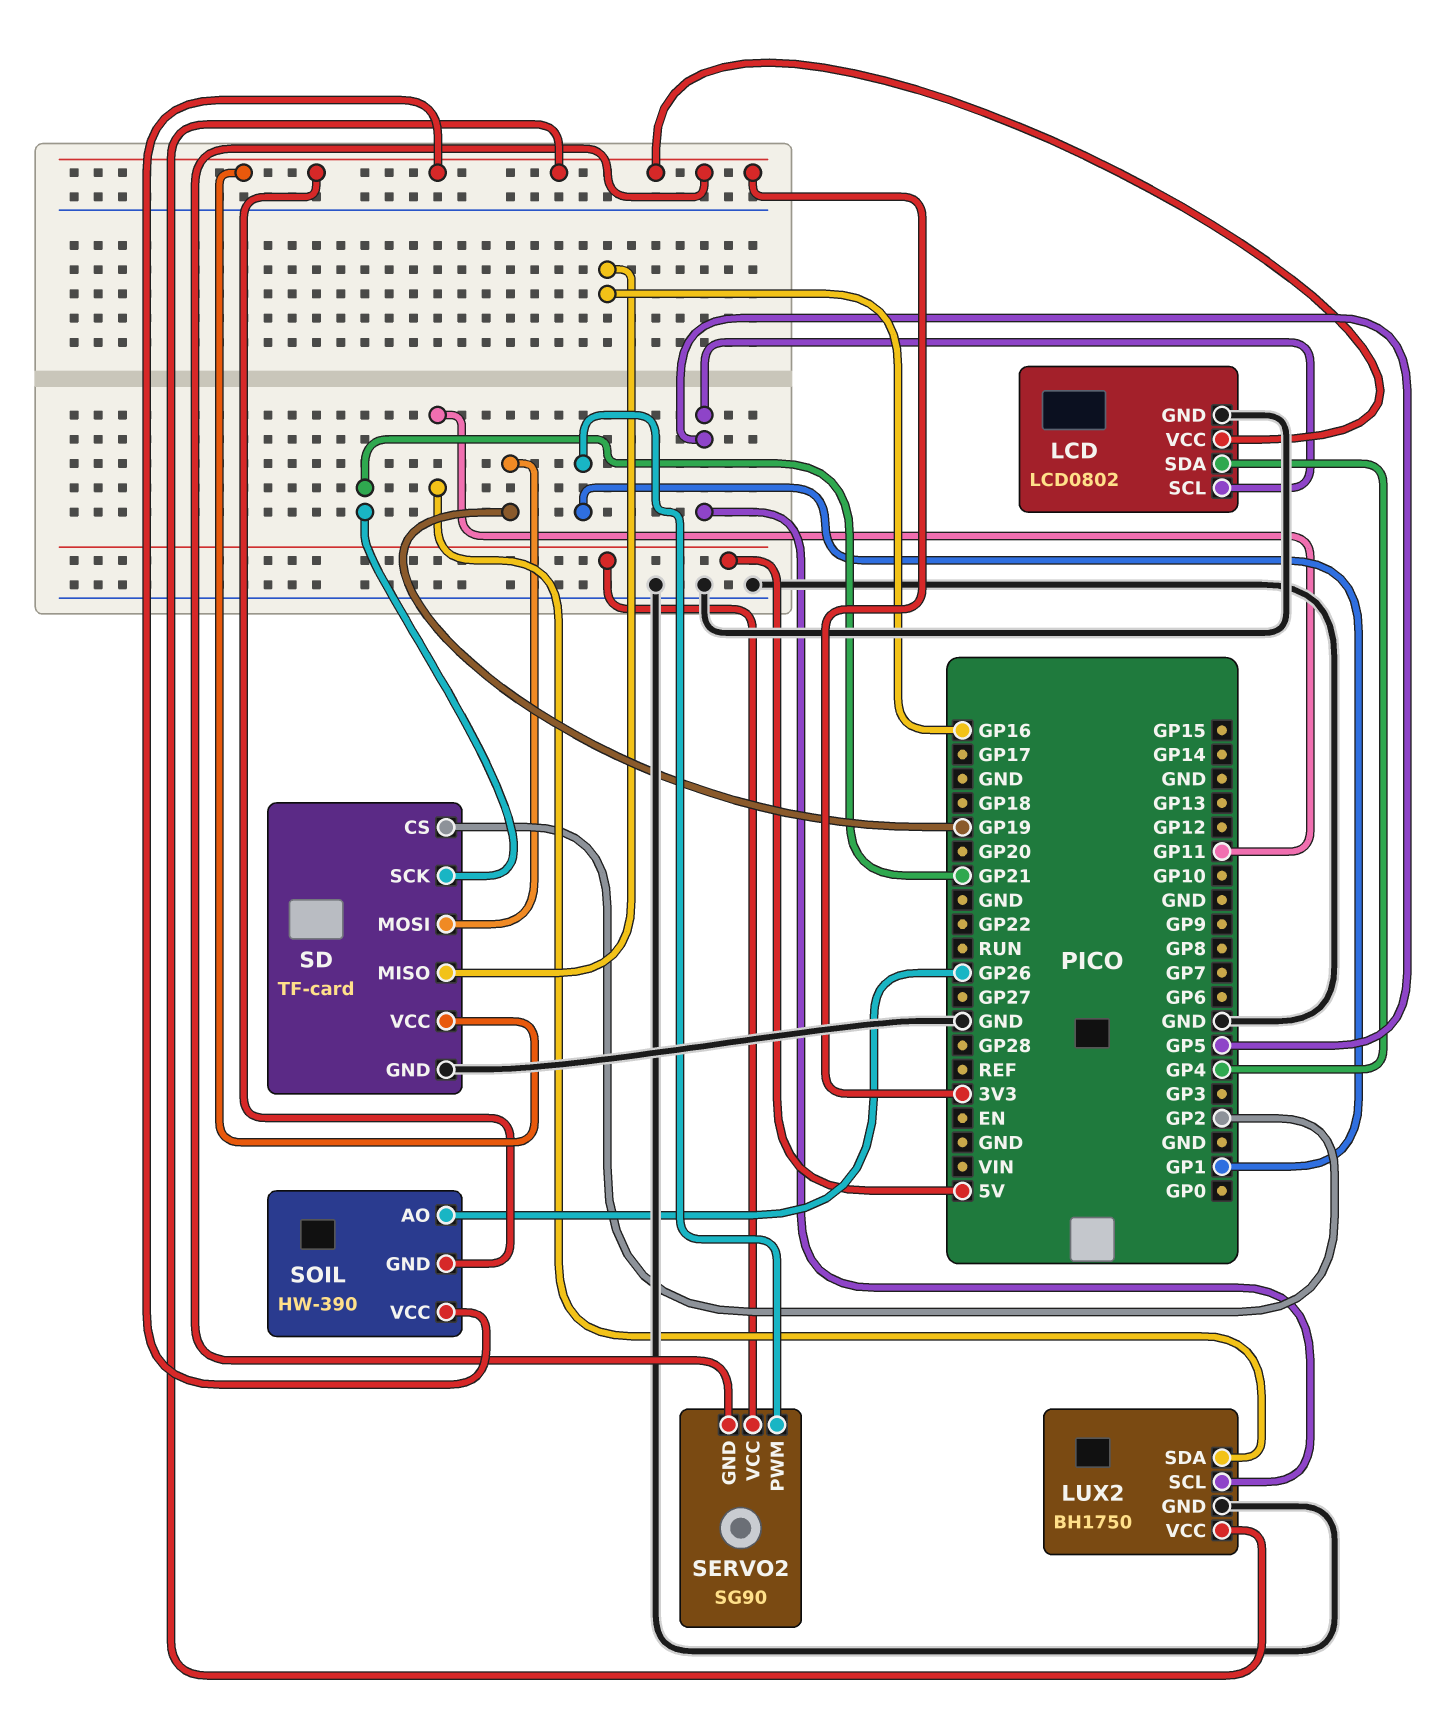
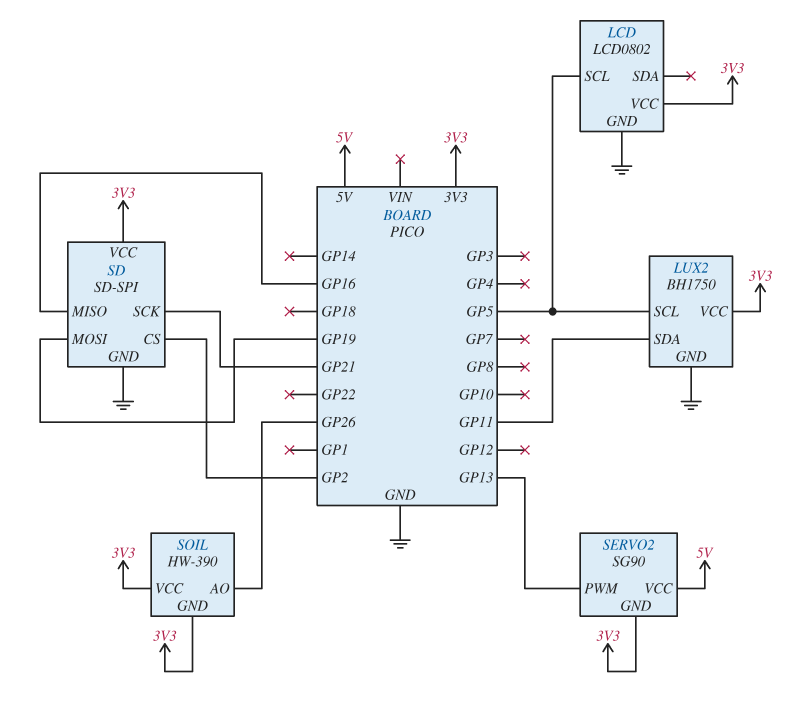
LCD pin SDA: GP4 -> none
SD: TF-card -> SD-SPI
SERVO2 pin PWM: GP1 -> GP13

